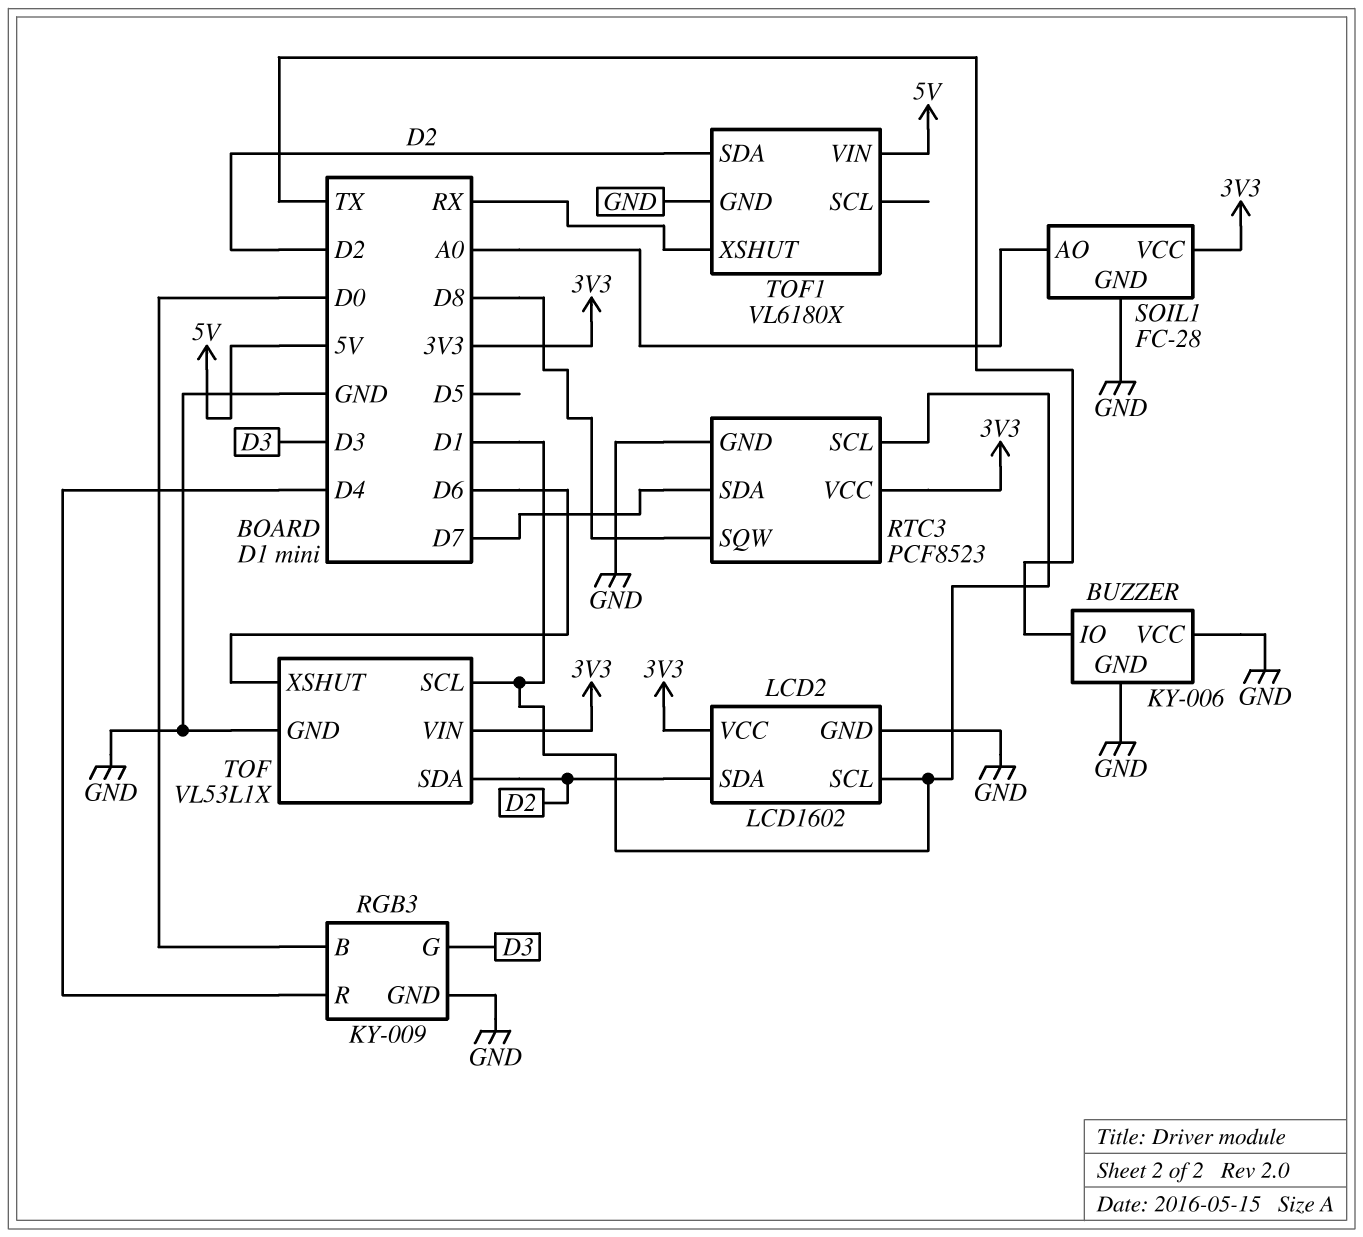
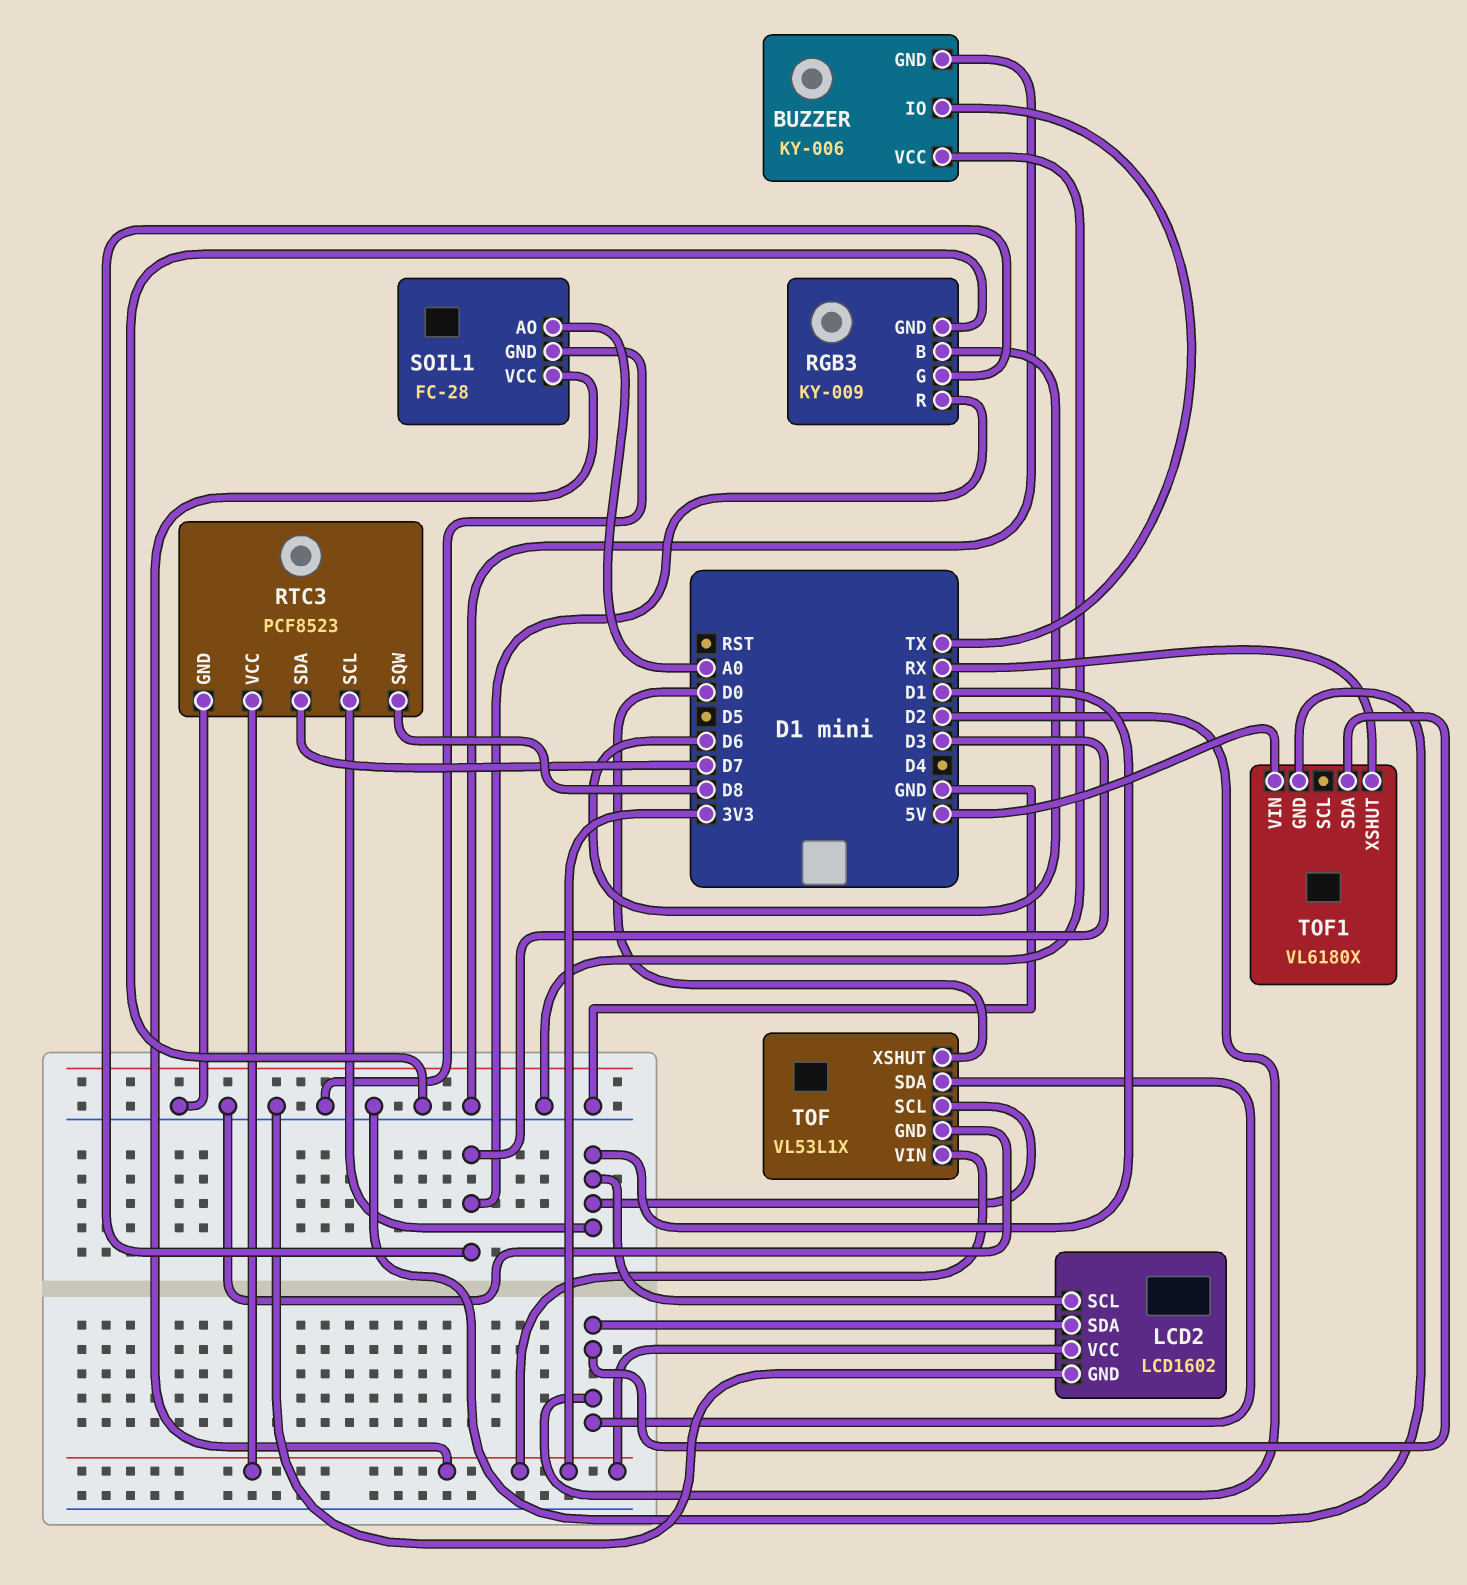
RGB3 pin B: D0 -> D6
RGB3 pin R: D4 -> D3
TOF pin XSHUT: D6 -> D0

